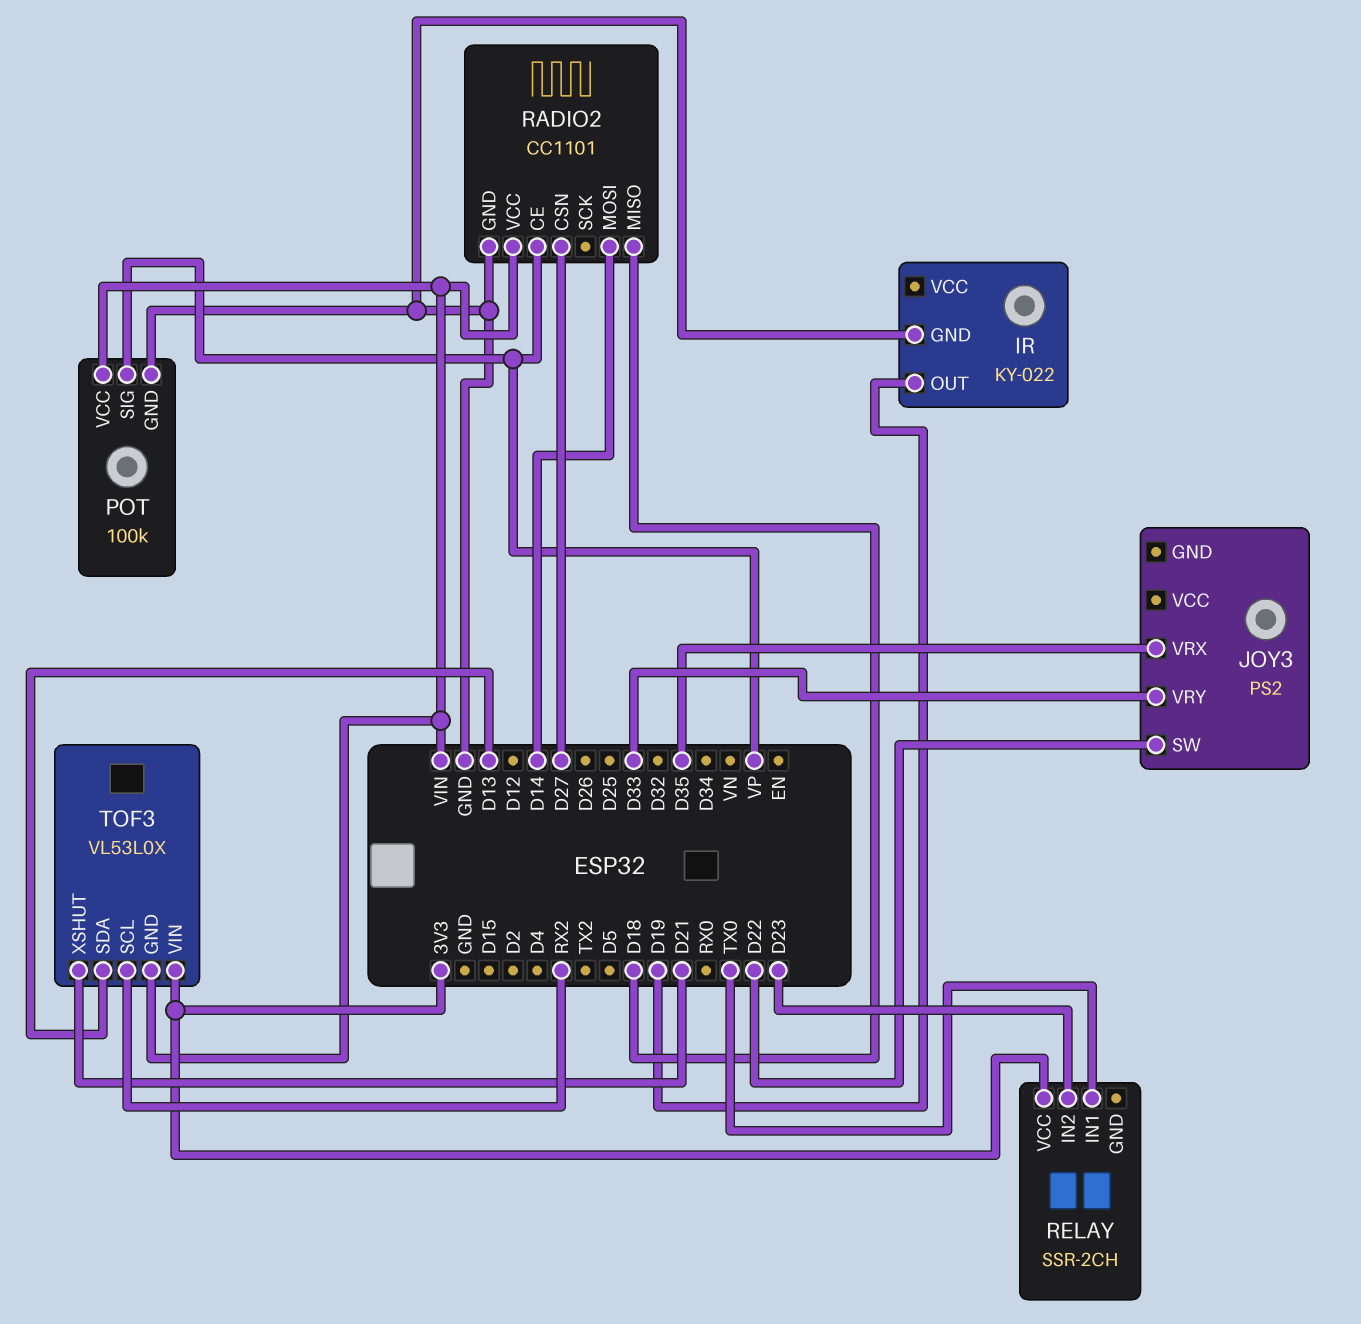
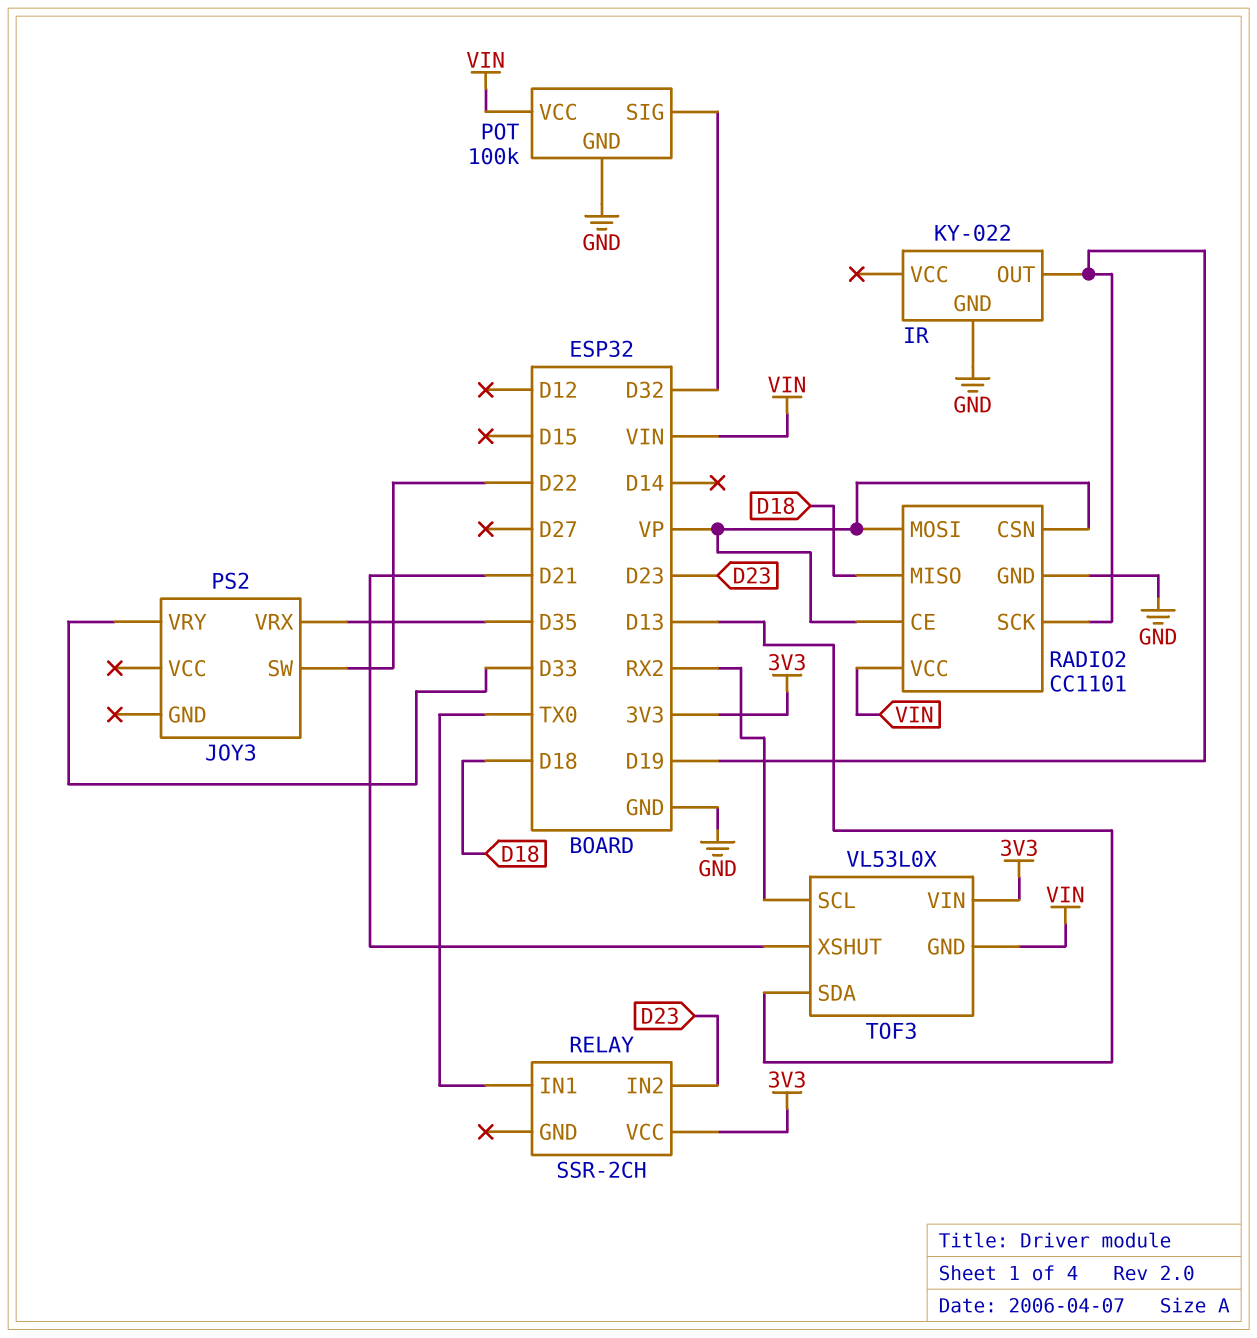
POT pin SIG: VP -> D32
RADIO2 pin CSN: D27 -> VP
RADIO2 pin MOSI: D14 -> VP
RADIO2 pin SCK: none -> D19

